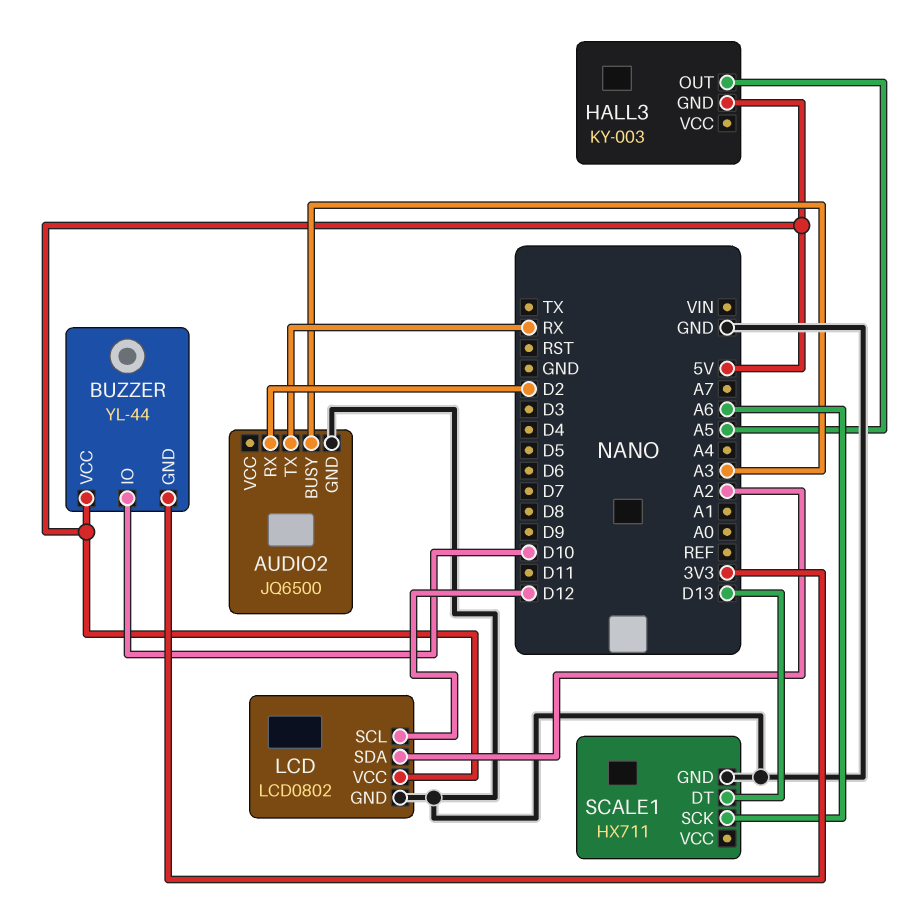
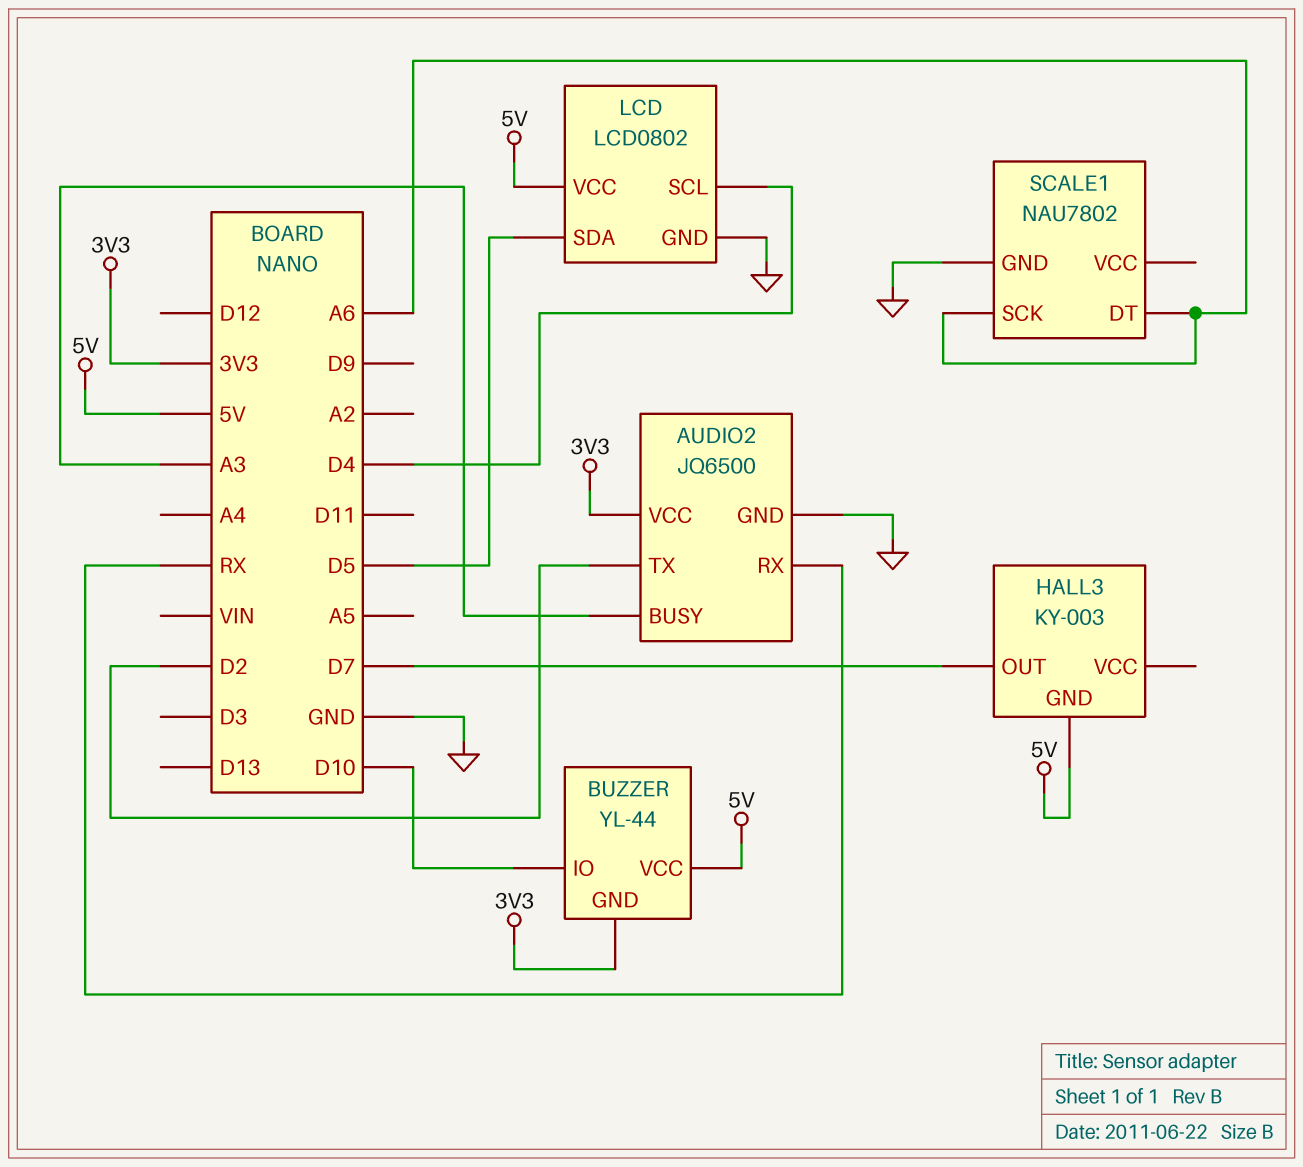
AUDIO2 pin RX: D2 -> RX
AUDIO2 pin TX: RX -> D2
AUDIO2 pin VCC: none -> 3V3
HALL3 pin OUT: A5 -> D7
LCD pin SCL: D12 -> D4
LCD pin SDA: A2 -> D5
SCALE1: HX711 -> NAU7802
SCALE1 pin DT: D13 -> A6

